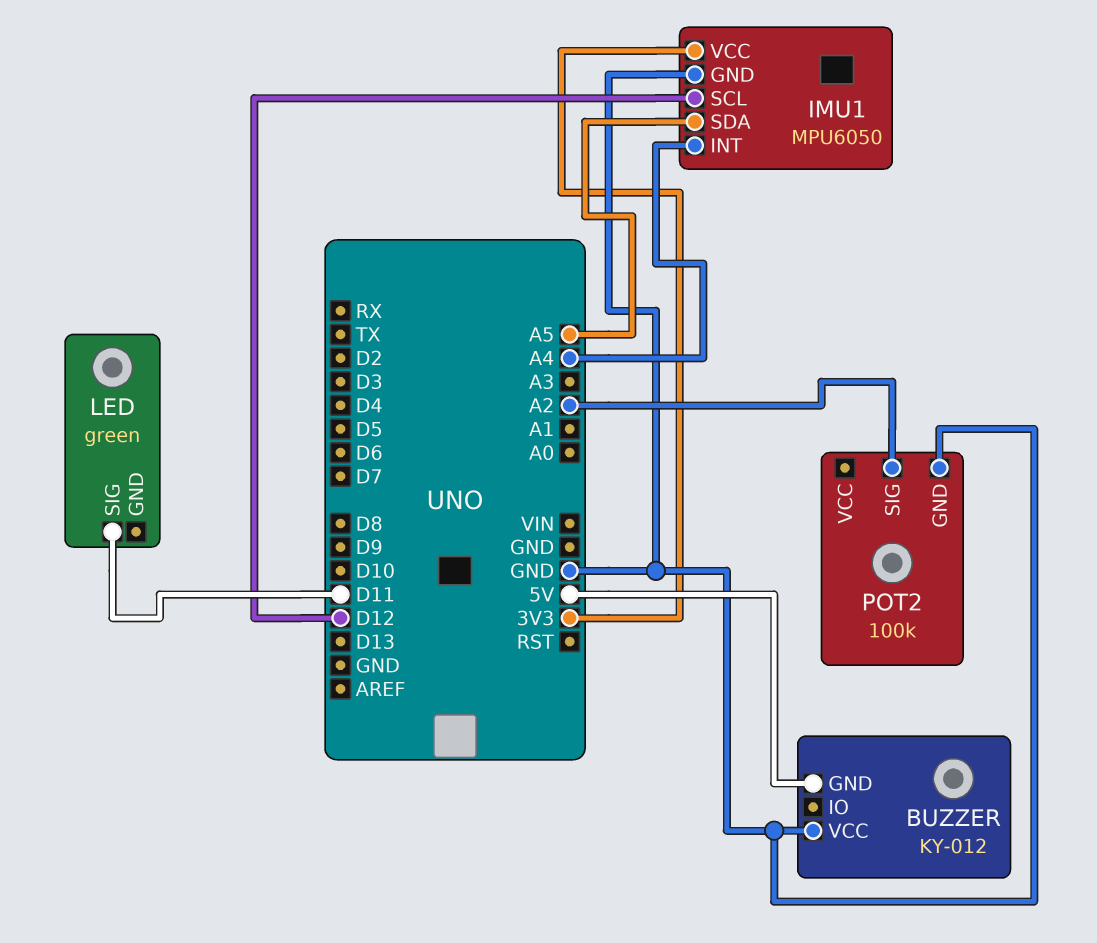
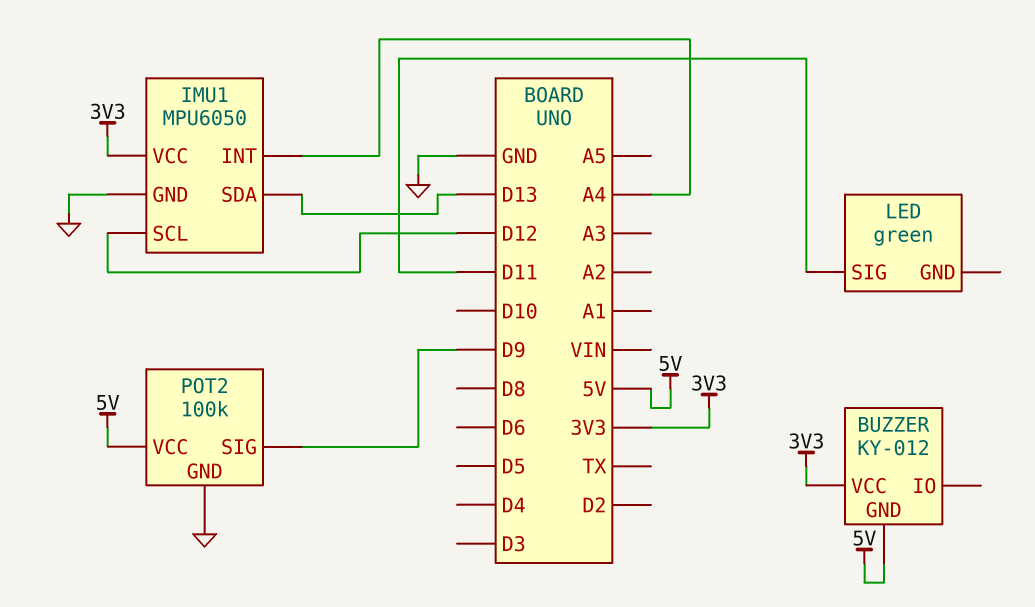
BUZZER pin VCC: GND -> 3V3
IMU1 pin SDA: A5 -> D13
POT2 pin SIG: A2 -> D9
POT2 pin VCC: none -> 5V

